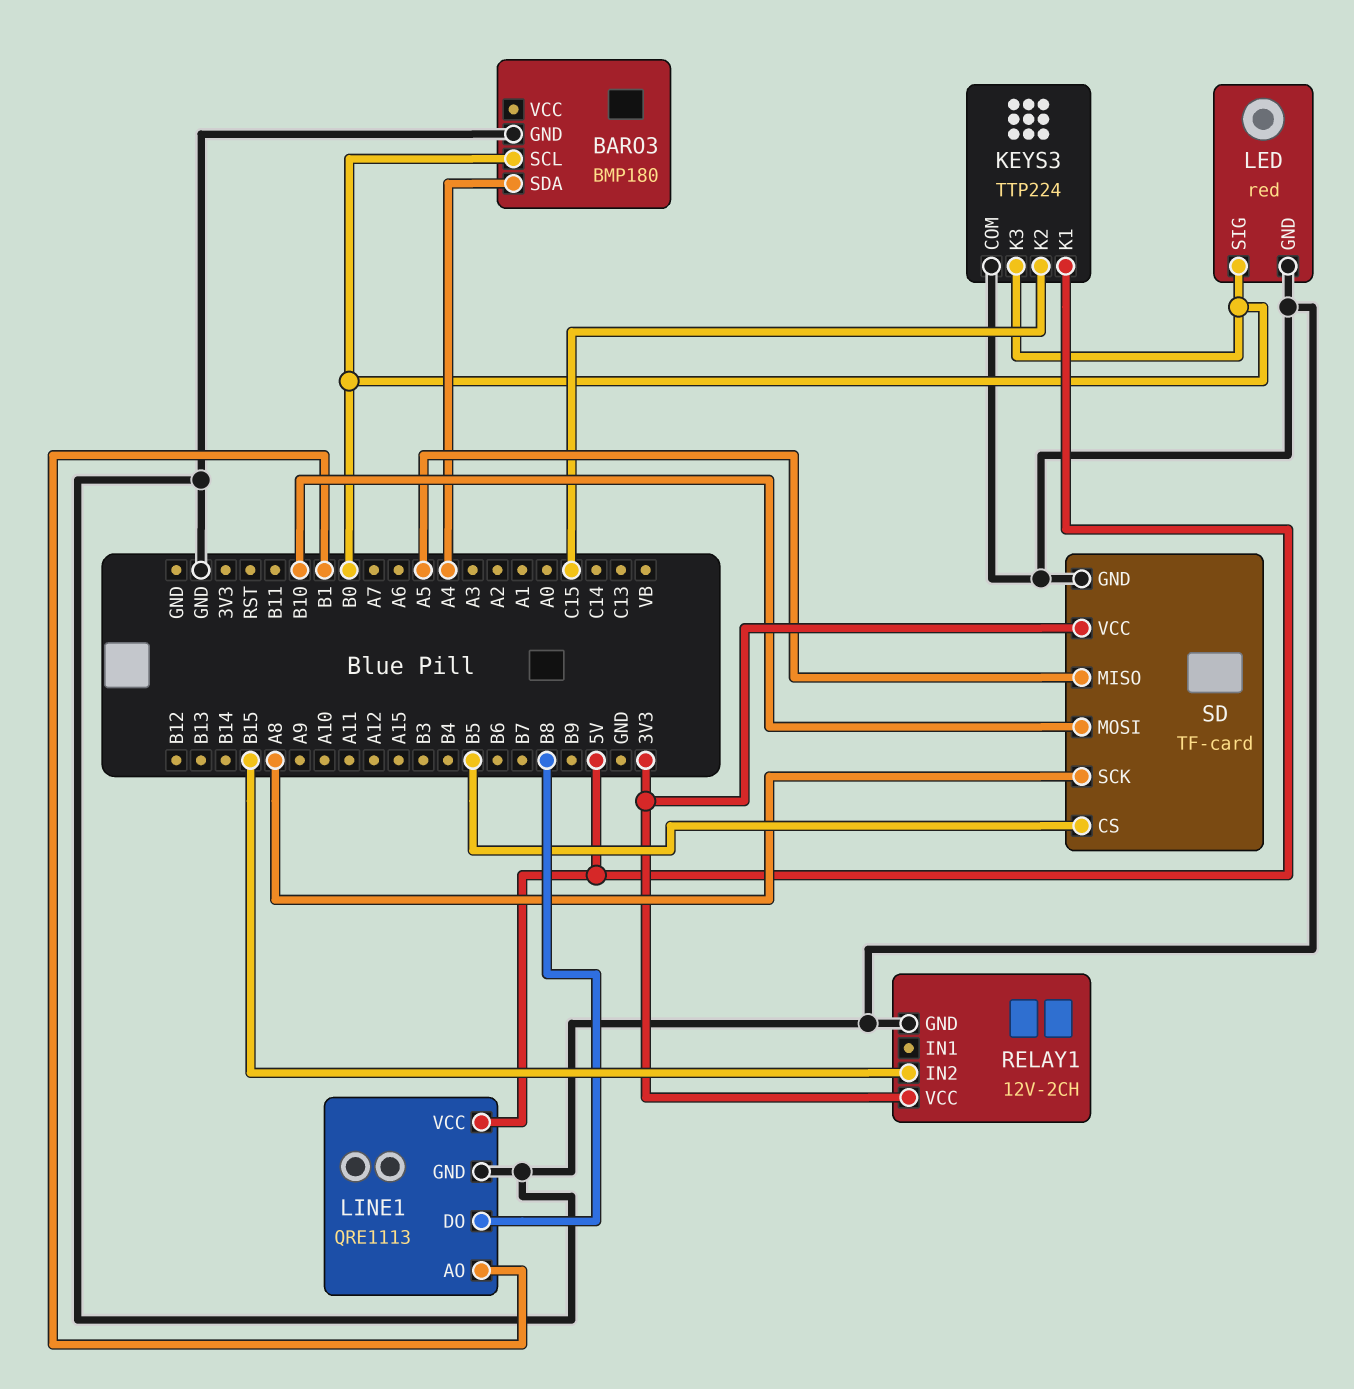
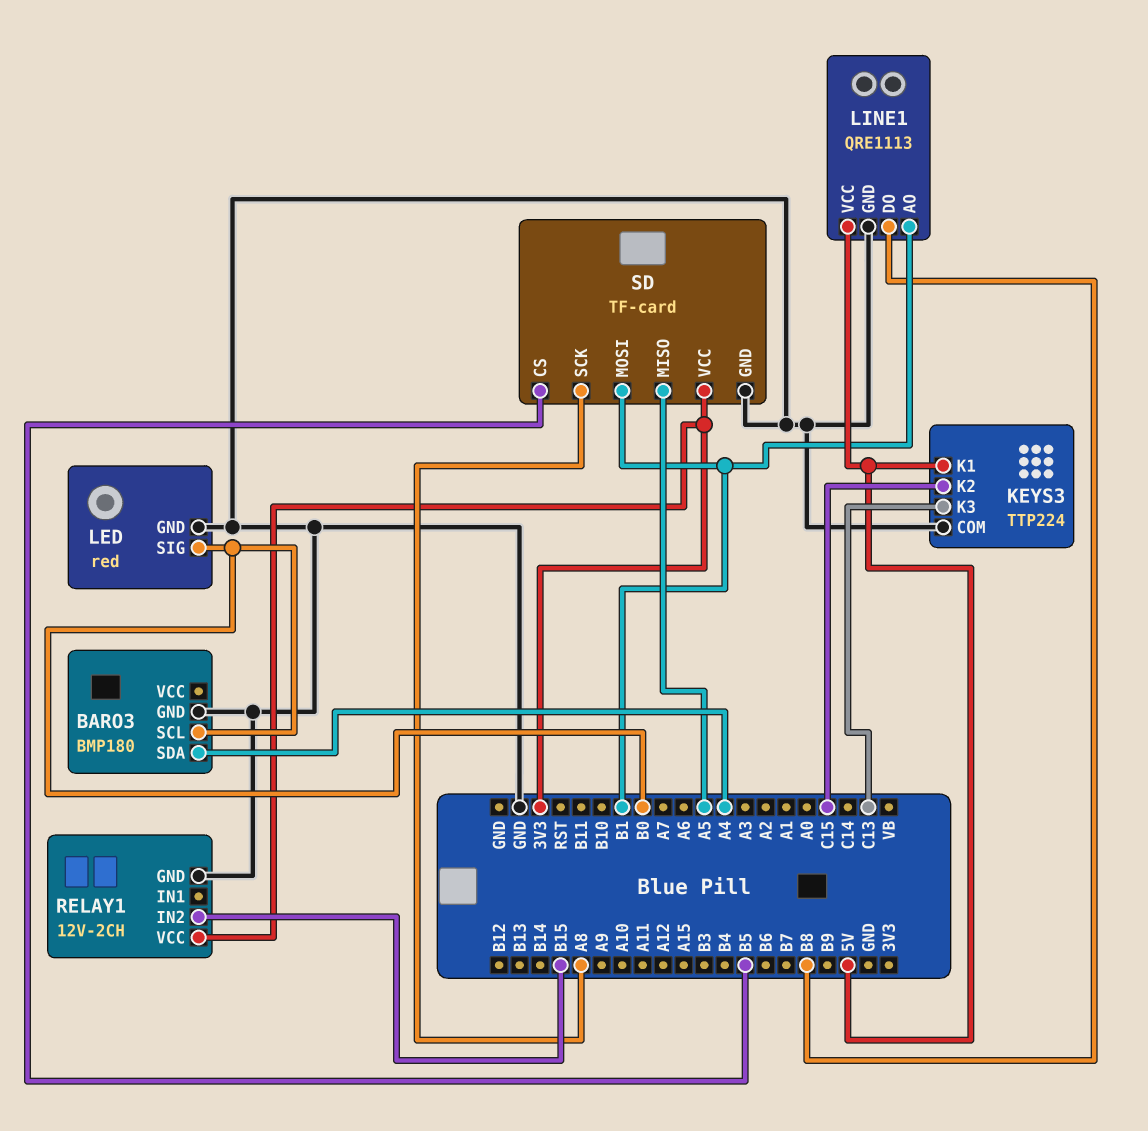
KEYS3 pin K3: B0 -> C13
SD pin MOSI: B10 -> B1

